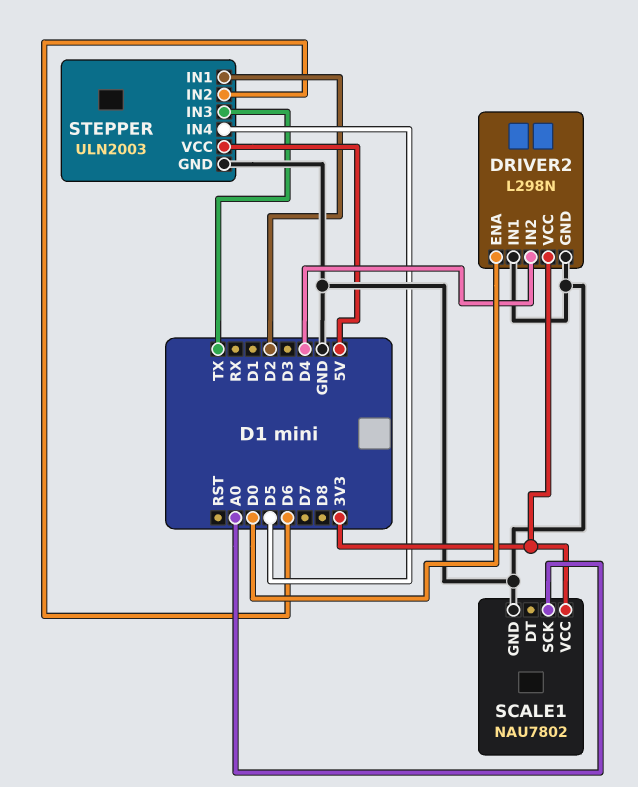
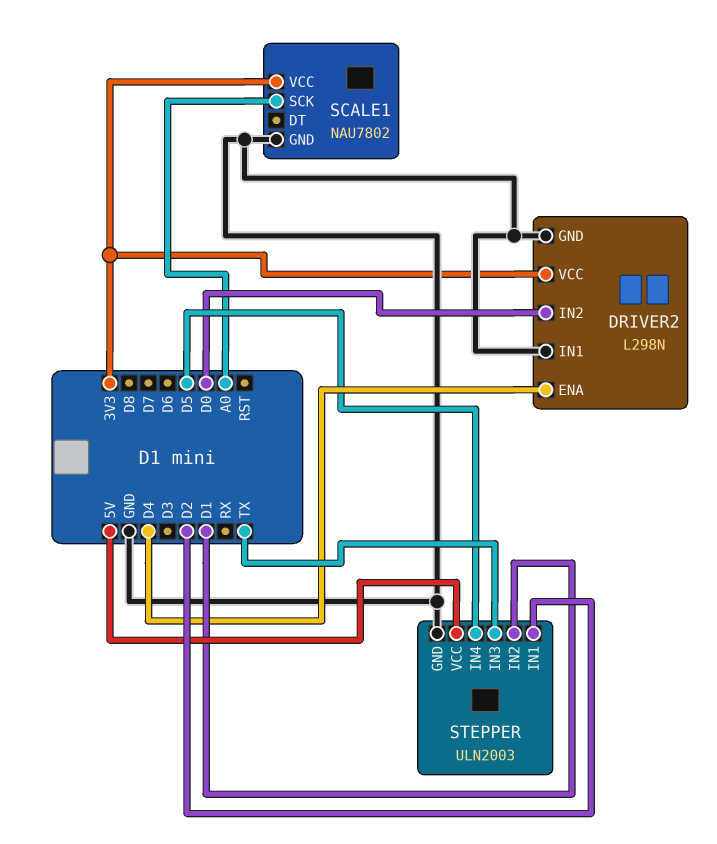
DRIVER2 pin ENA: D0 -> D4
DRIVER2 pin IN2: D4 -> D0
STEPPER pin IN2: D6 -> D1

